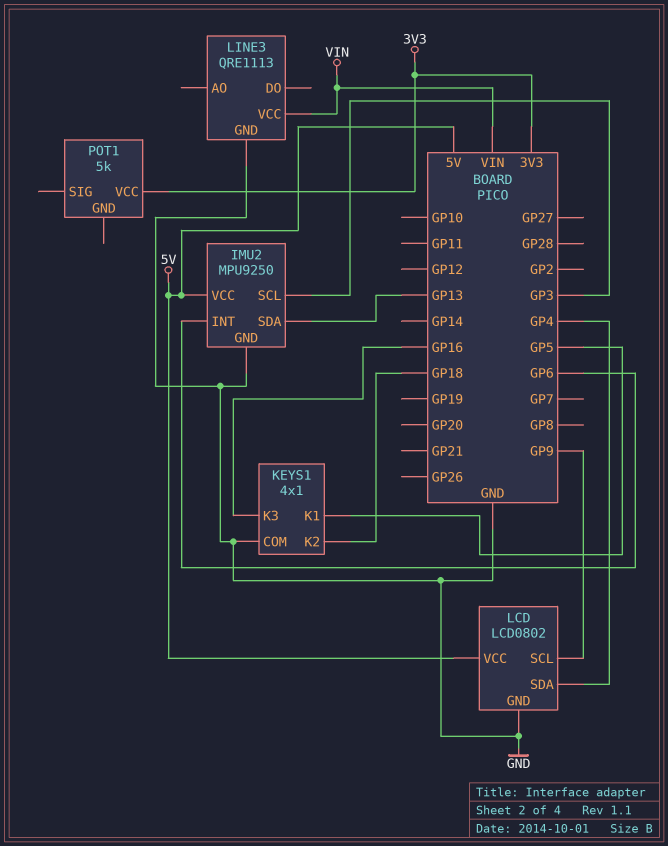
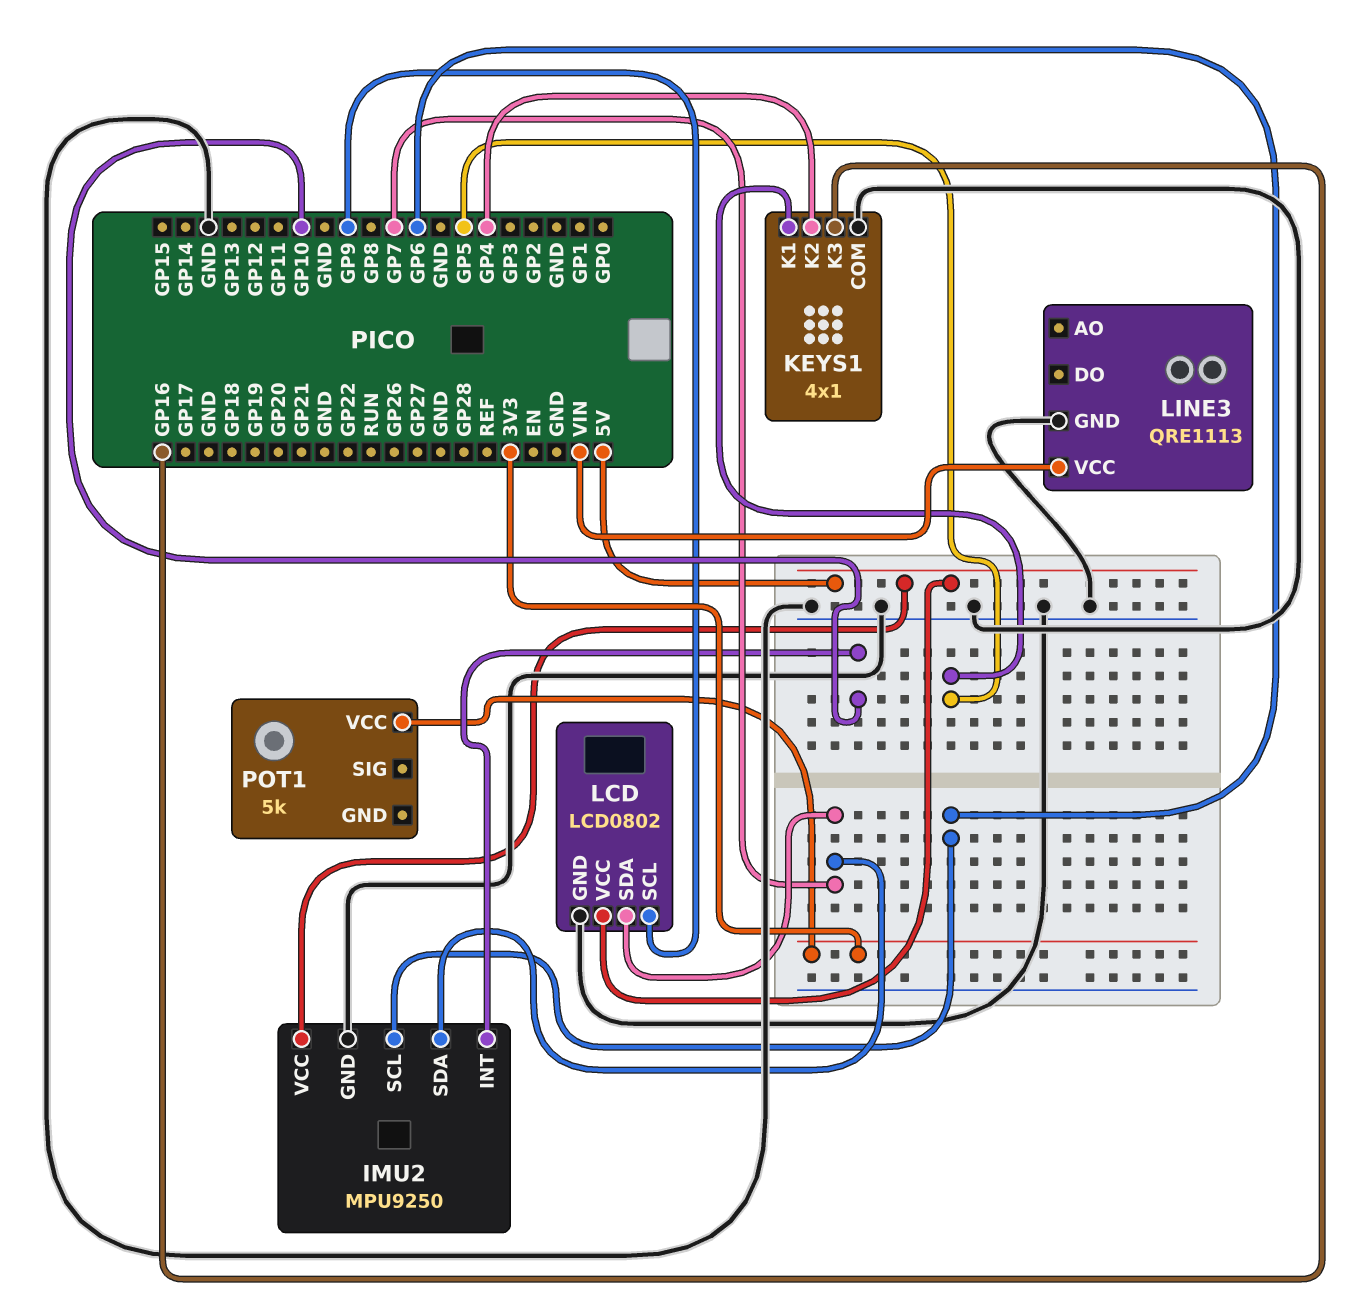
IMU2 pin INT: GP6 -> GP10
IMU2 pin SCL: GP3 -> GP6
IMU2 pin SDA: GP13 -> GP7
KEYS1 pin K2: GP18 -> GP4
LCD pin SDA: GP4 -> GP7

